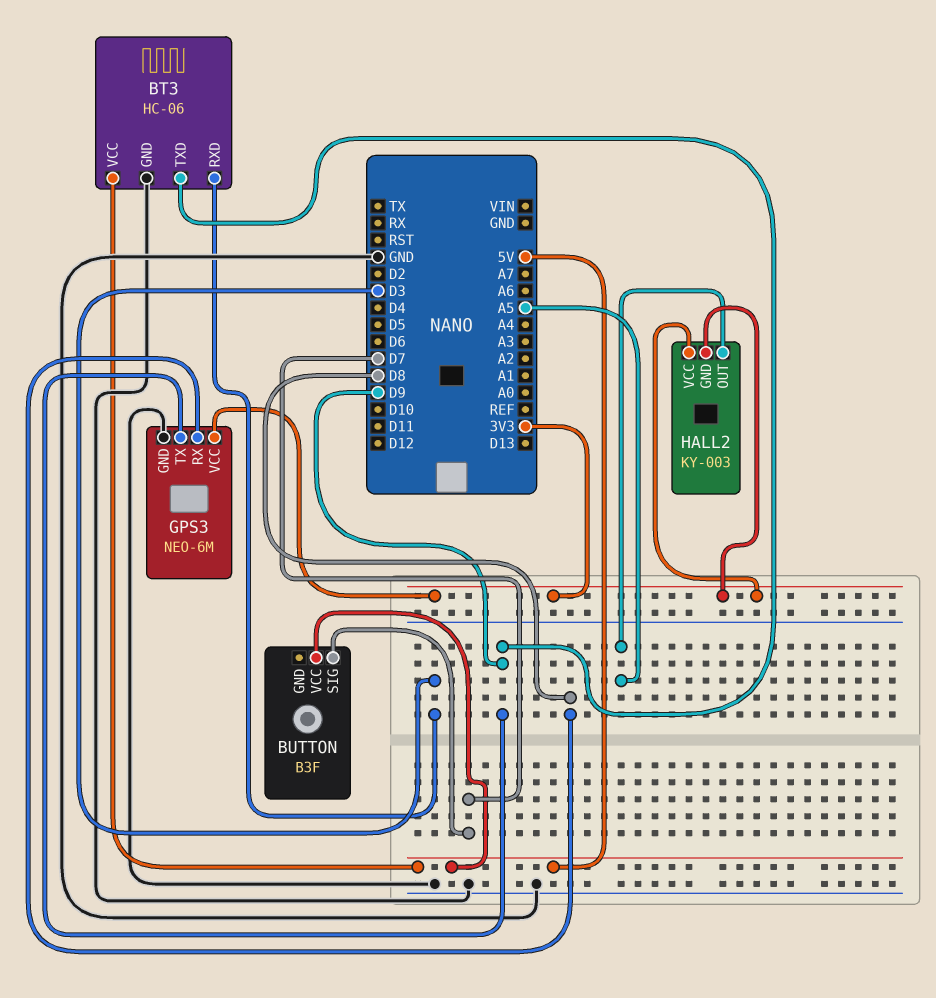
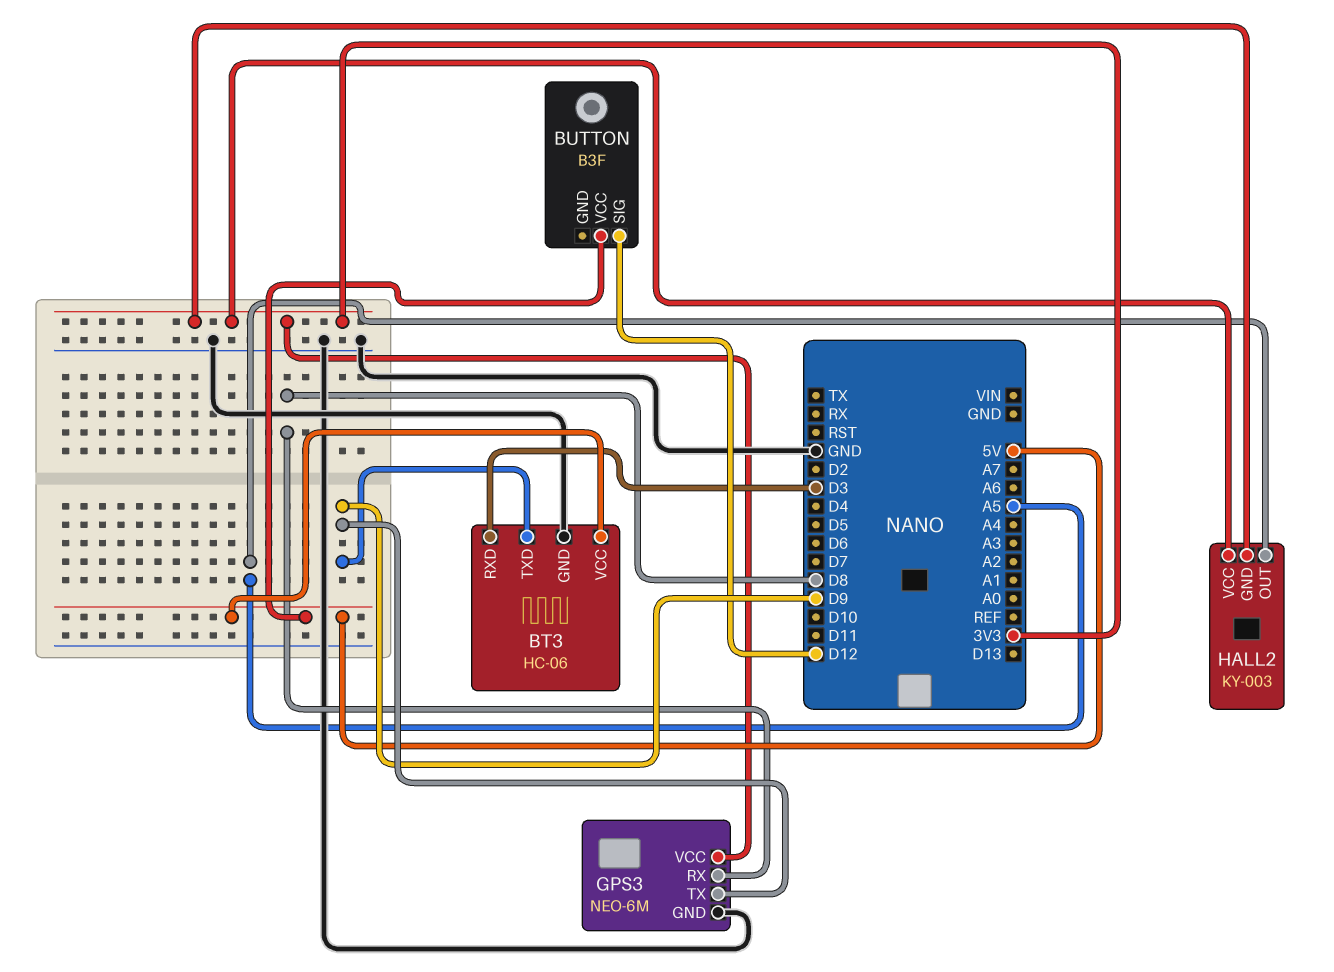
BUTTON pin SIG: D7 -> D12

